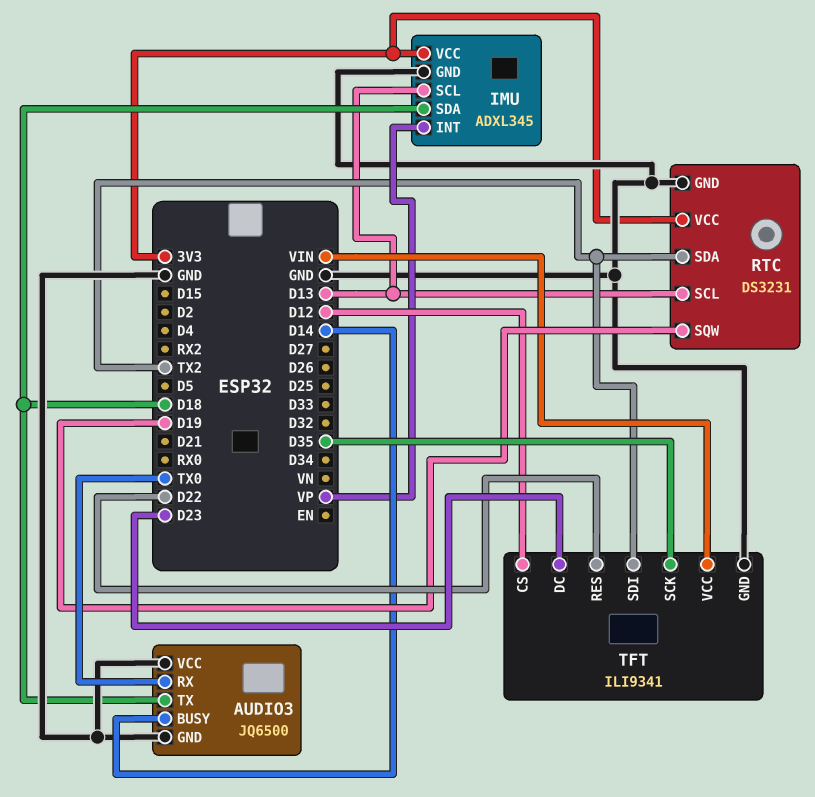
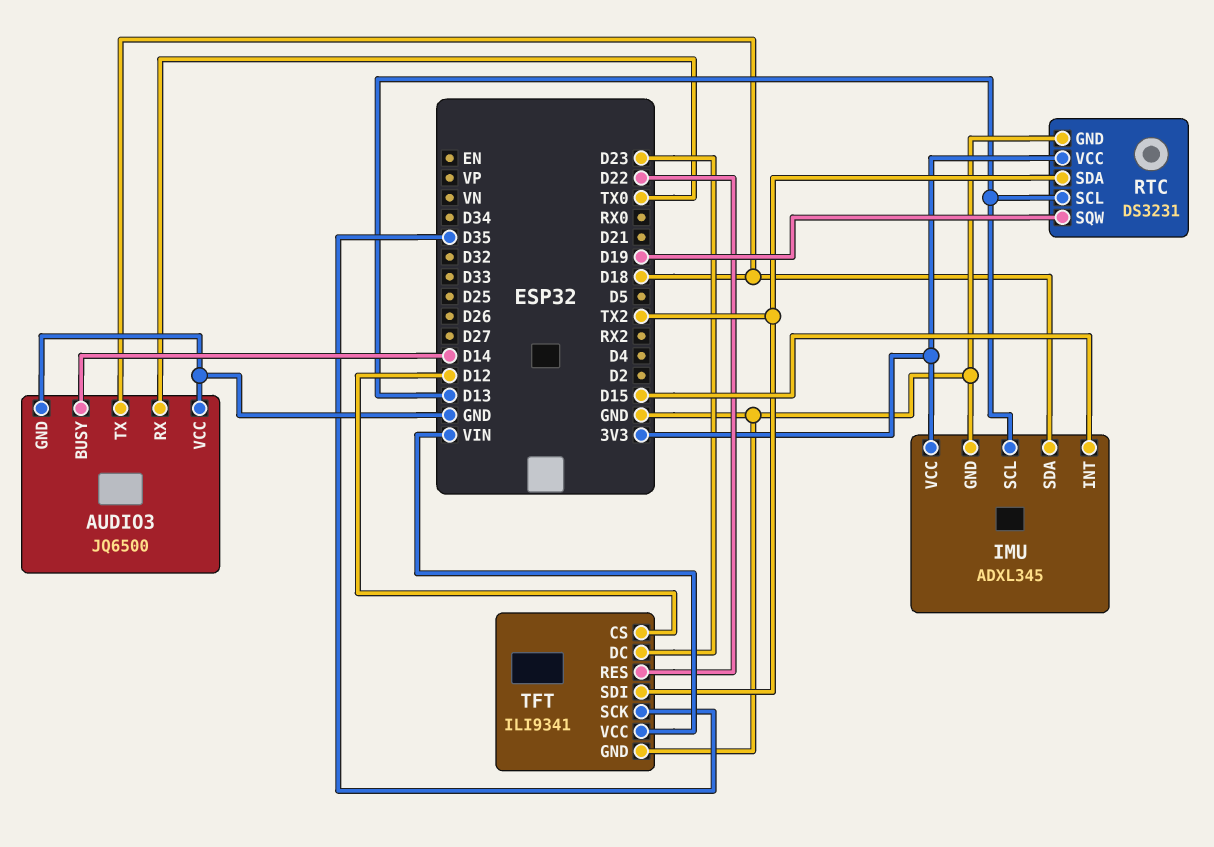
IMU pin INT: VP -> D15

